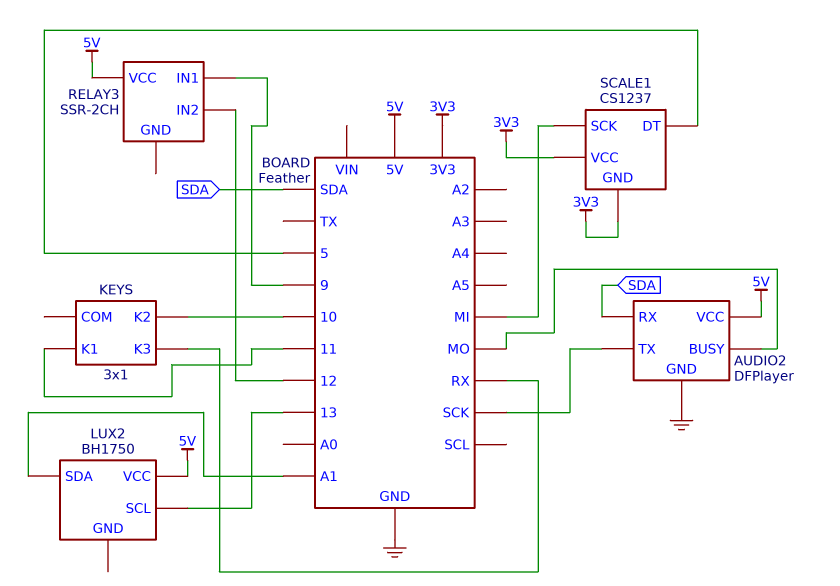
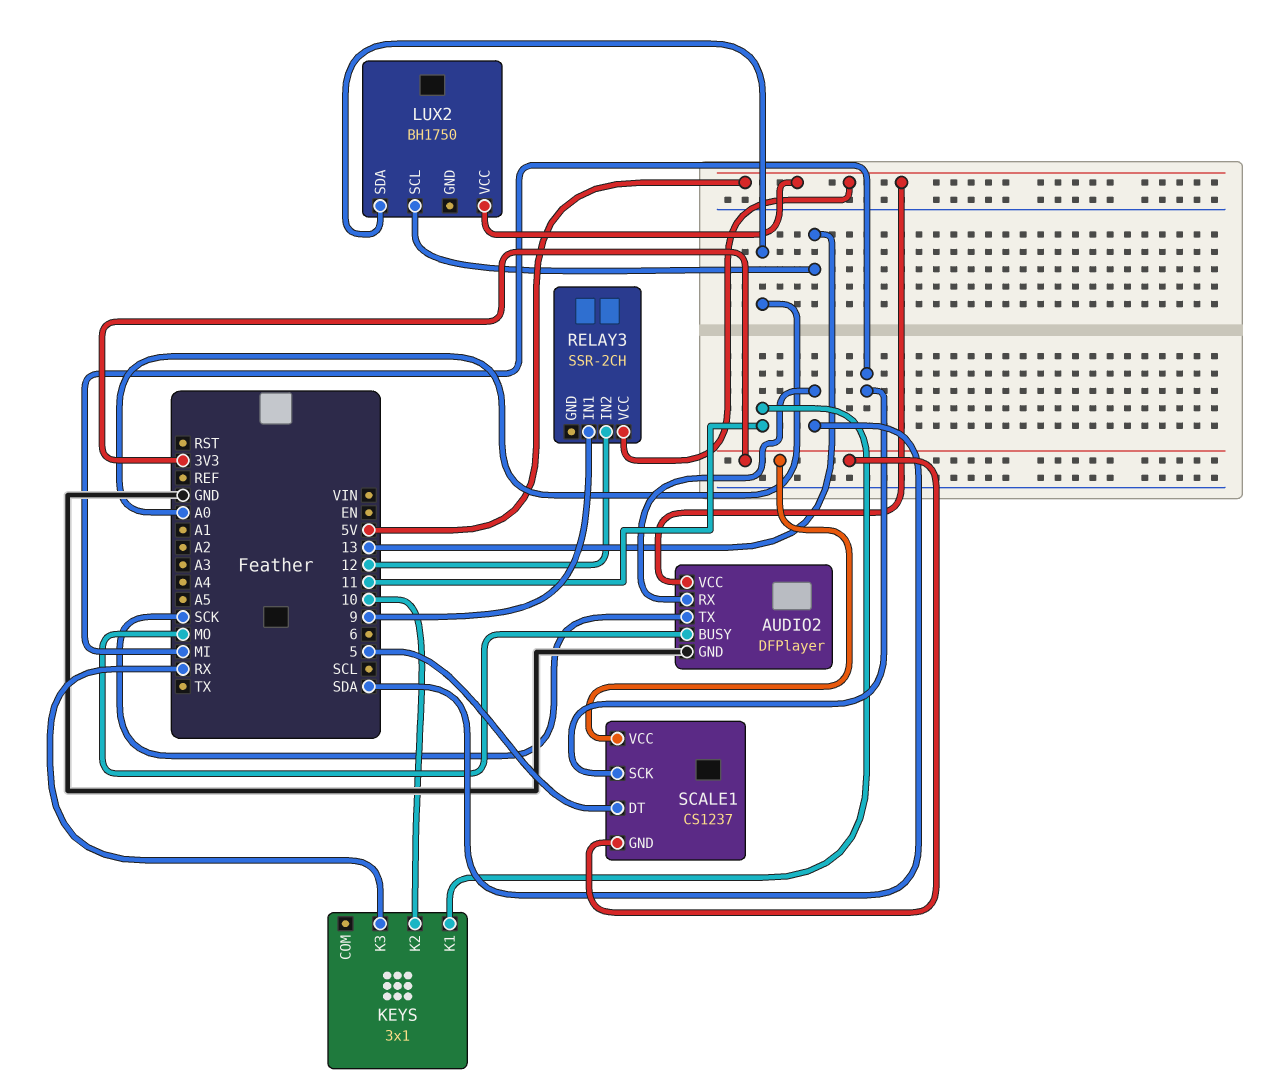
LUX2 pin SDA: A1 -> A0

